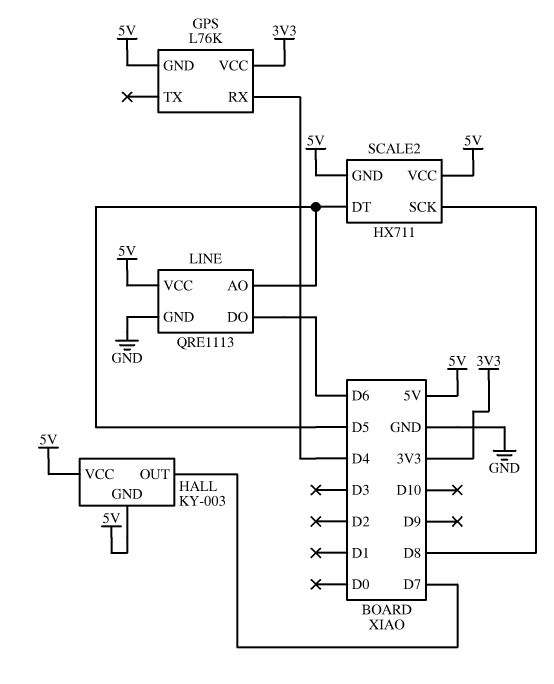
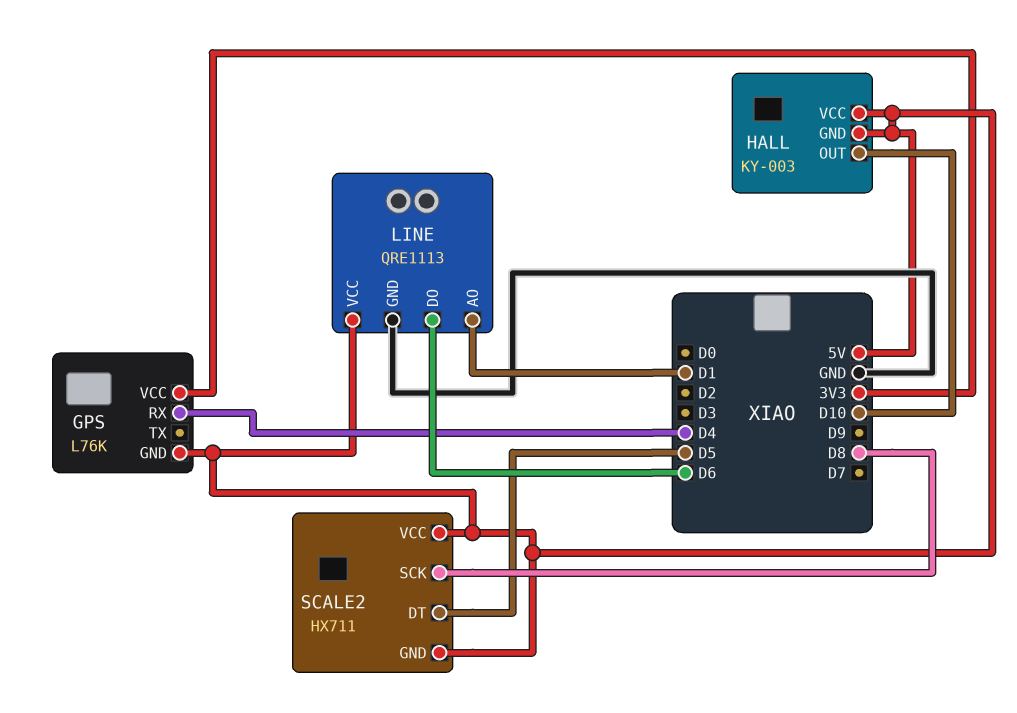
HALL pin OUT: D7 -> D10
LINE pin AO: D5 -> D1

